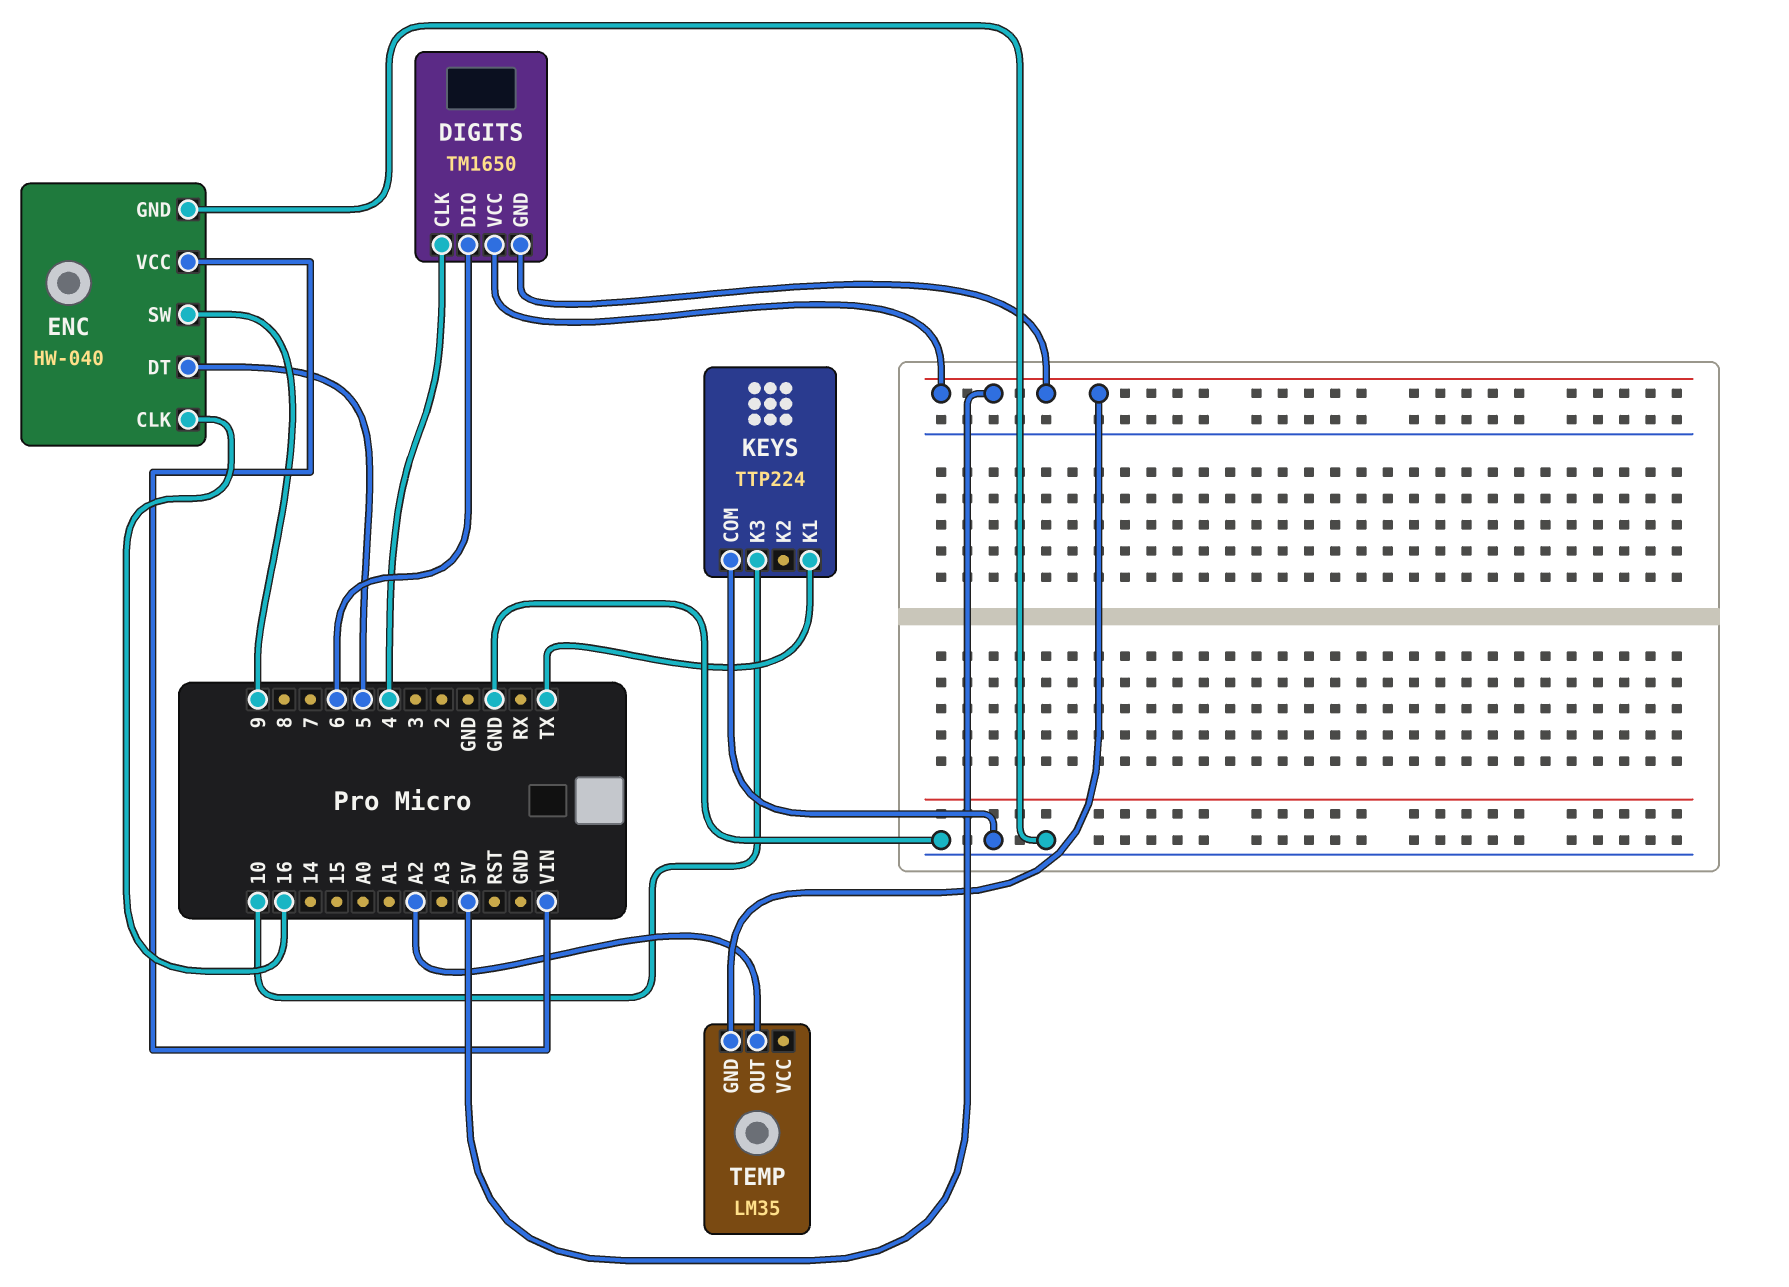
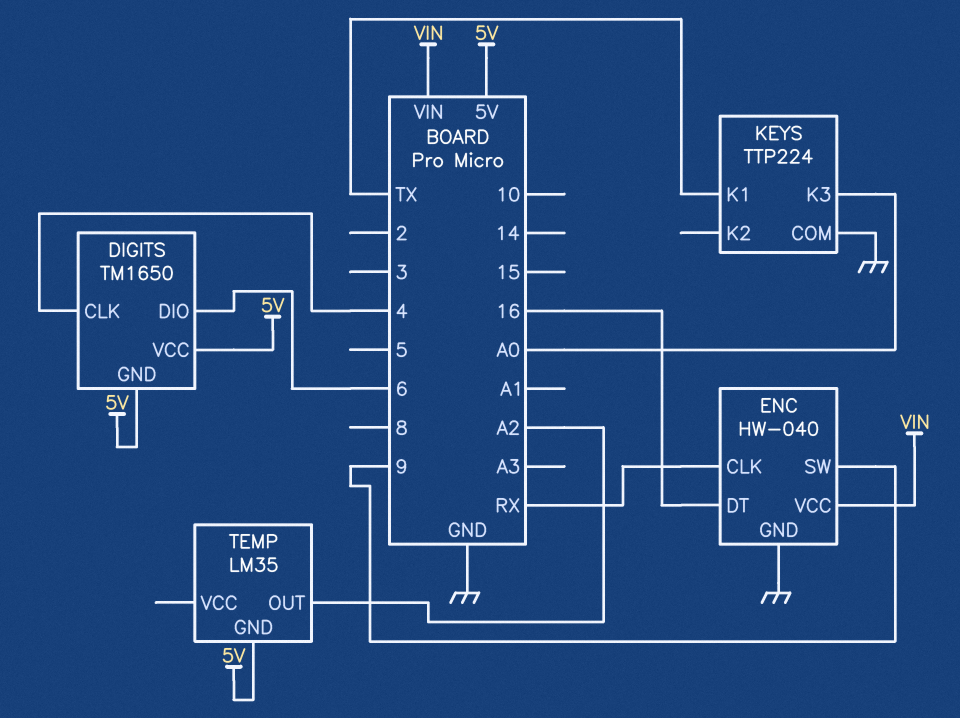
ENC pin CLK: 16 -> RX
ENC pin DT: 5 -> 16
KEYS pin K3: 10 -> A0

